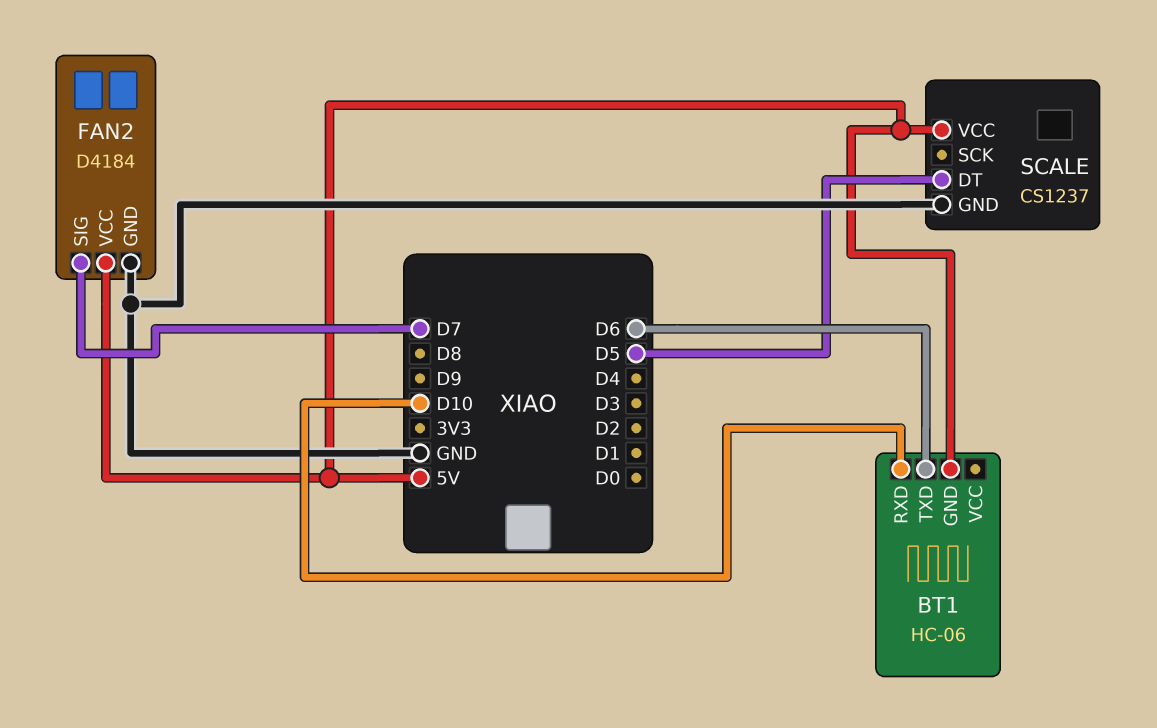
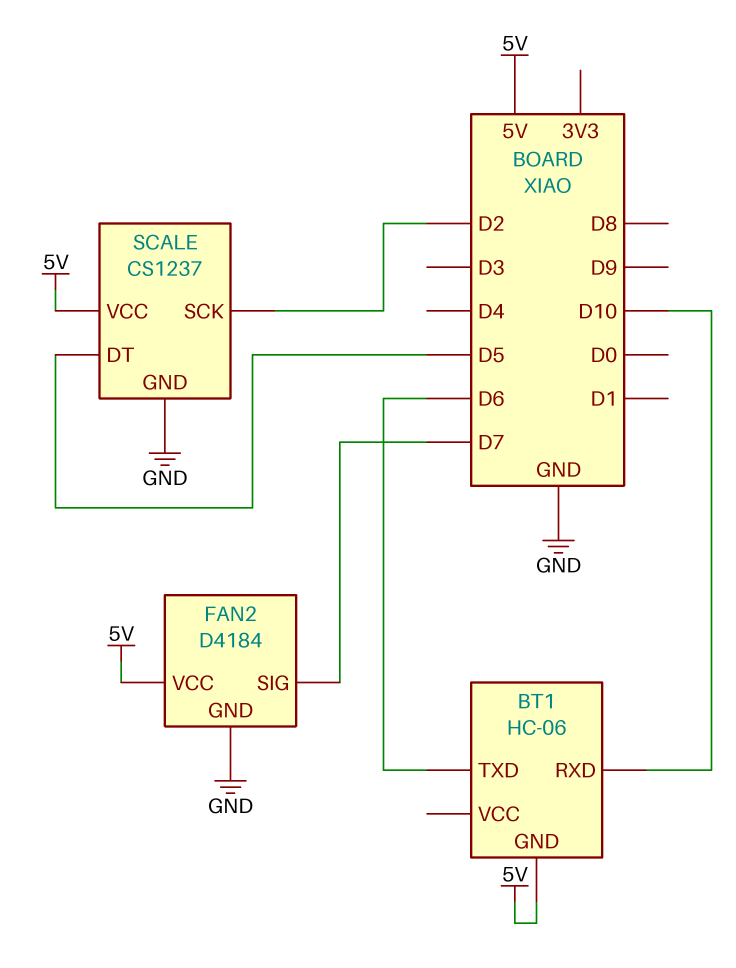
SCALE pin SCK: none -> D2

